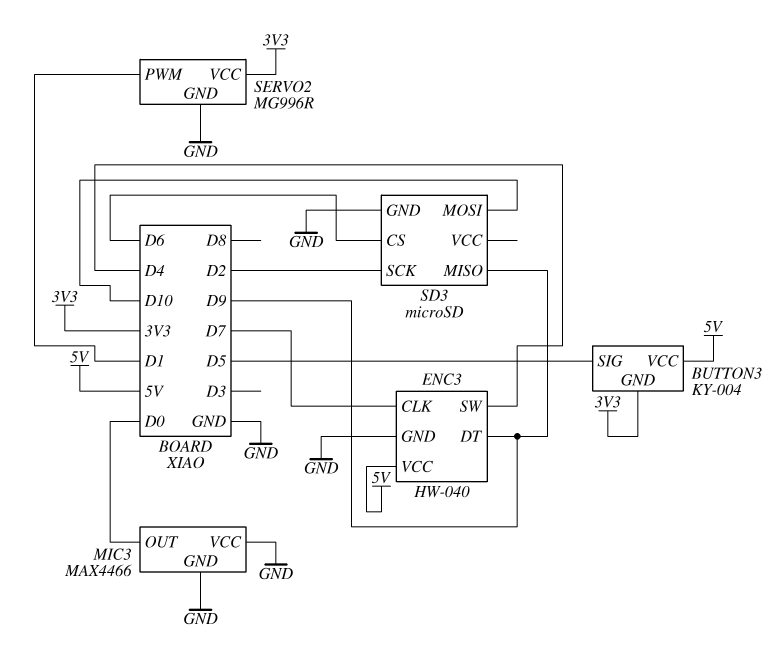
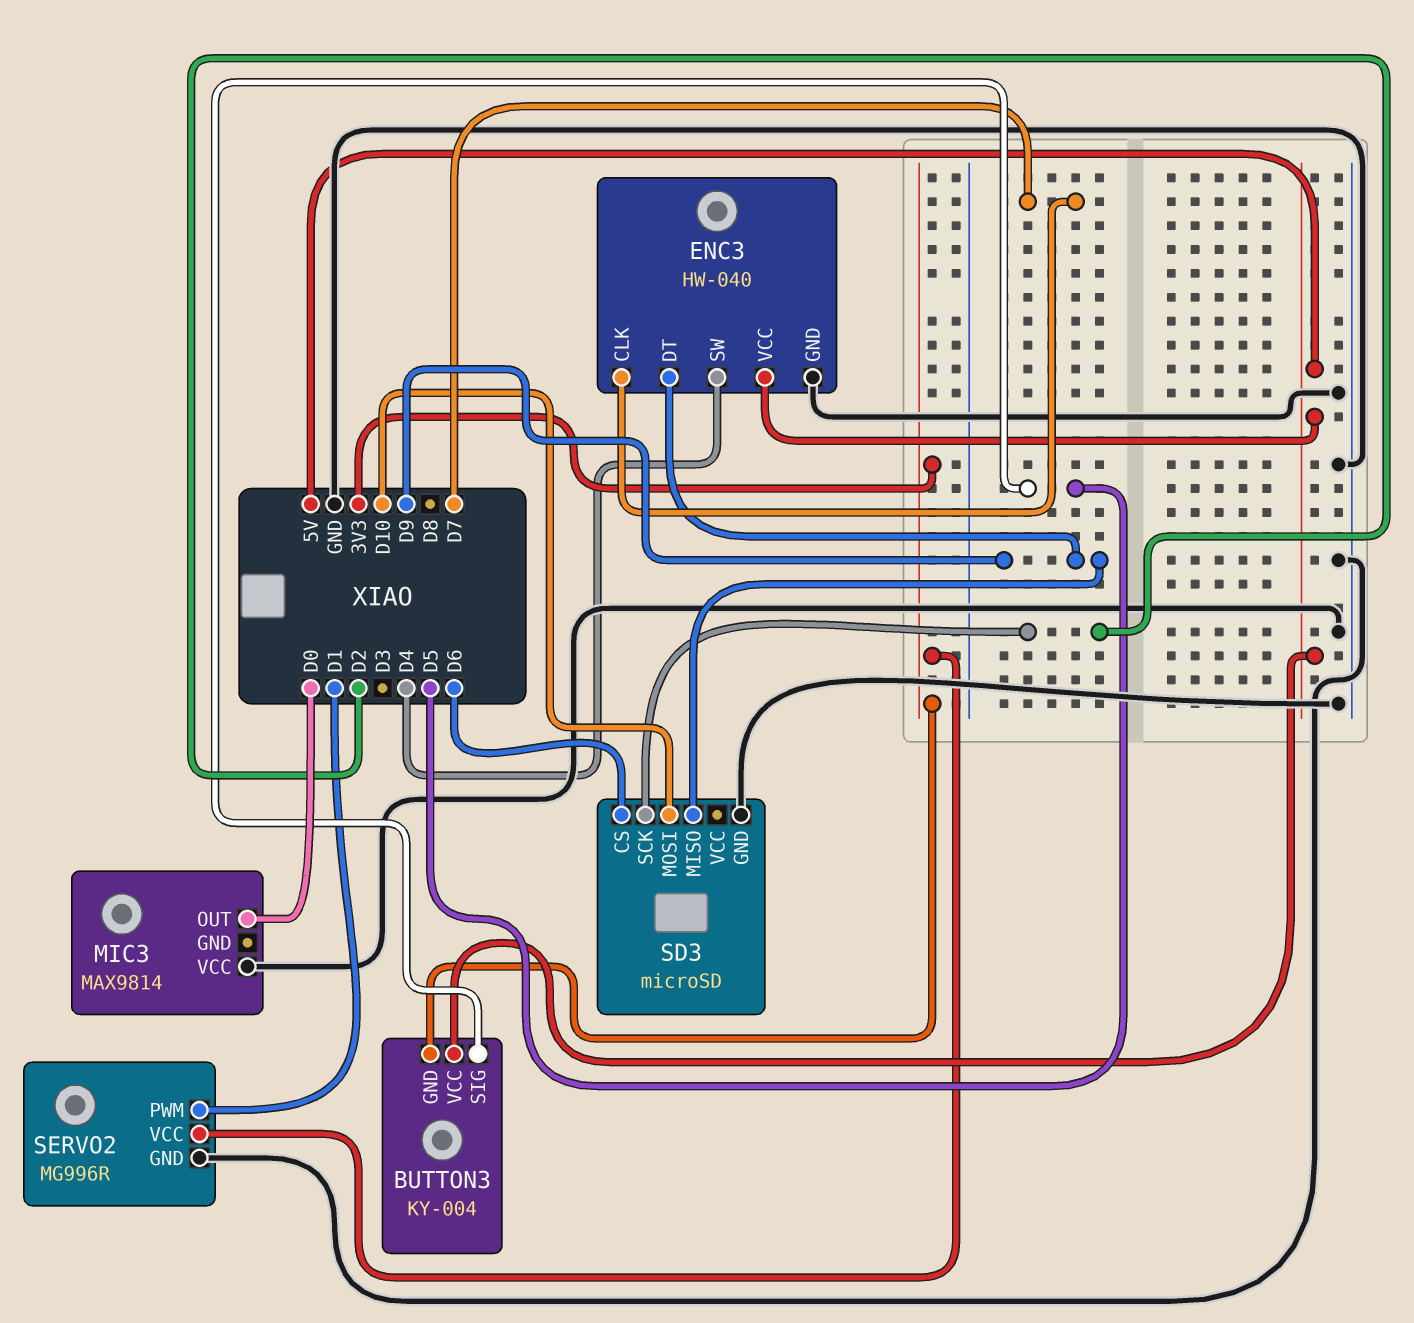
MIC3: MAX4466 -> MAX9814
MIC3 pin GND: GND -> none

